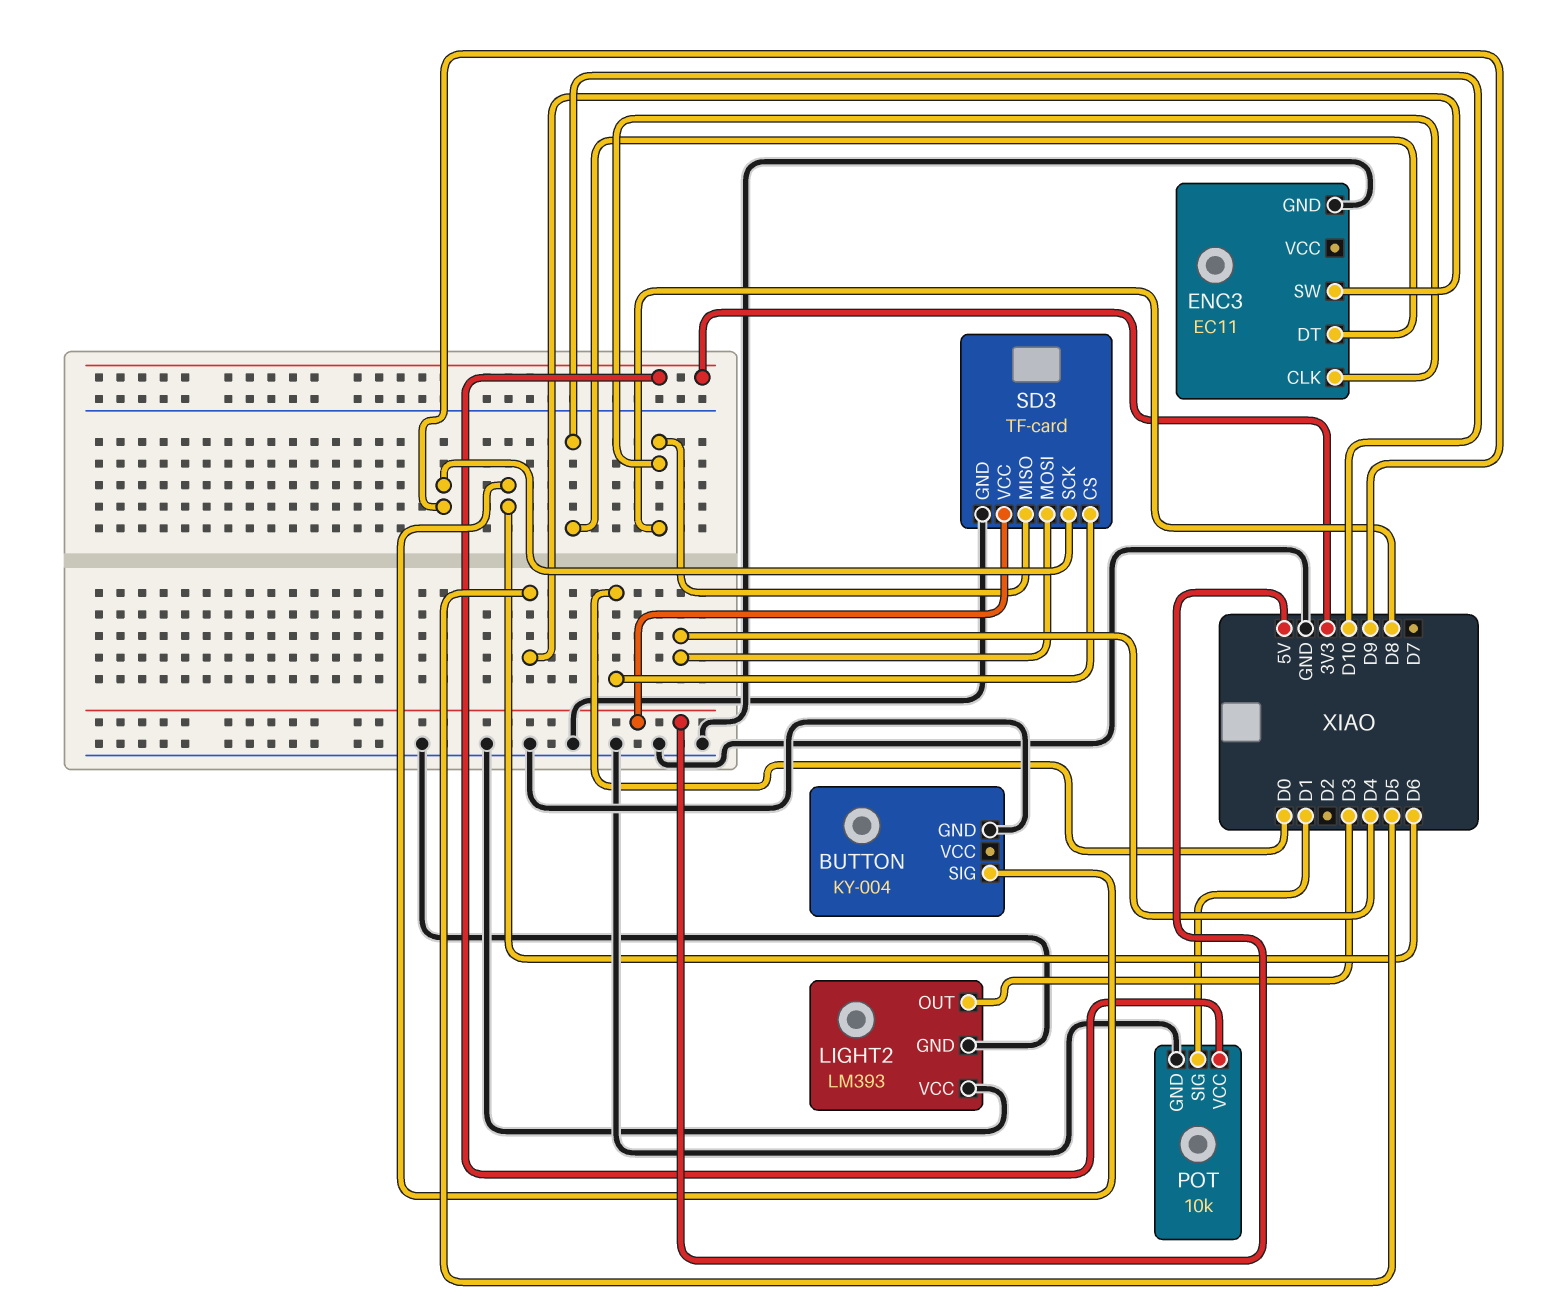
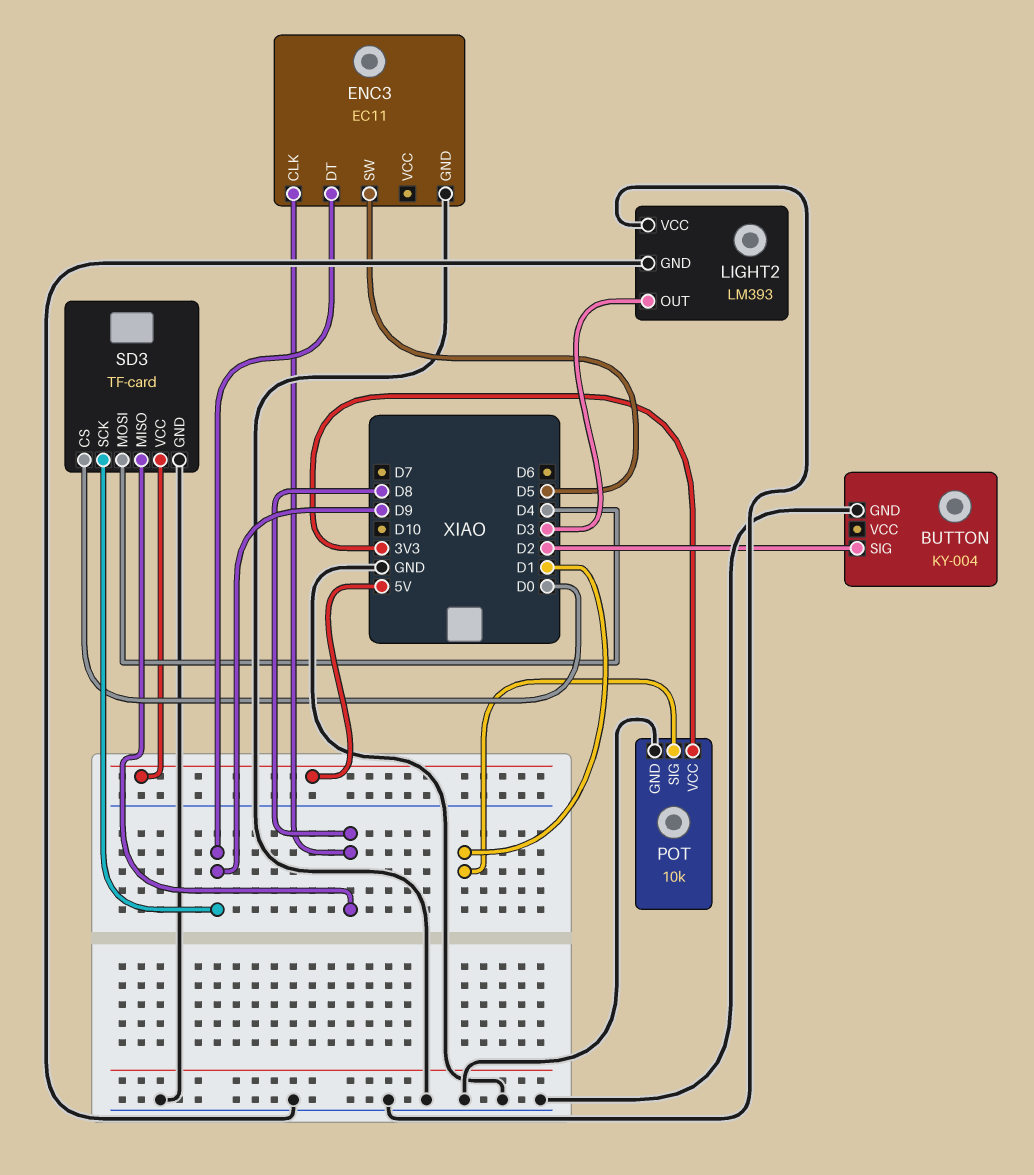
BUTTON pin SIG: D6 -> D2
ENC3 pin DT: D10 -> D9

